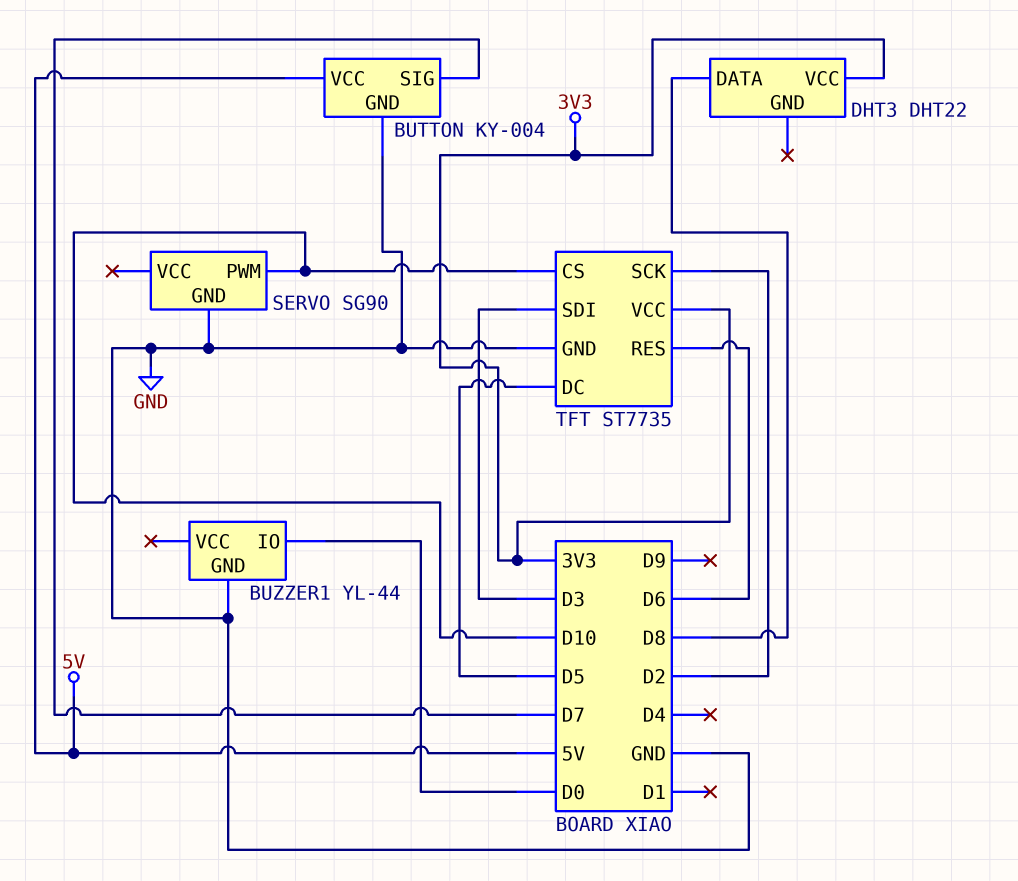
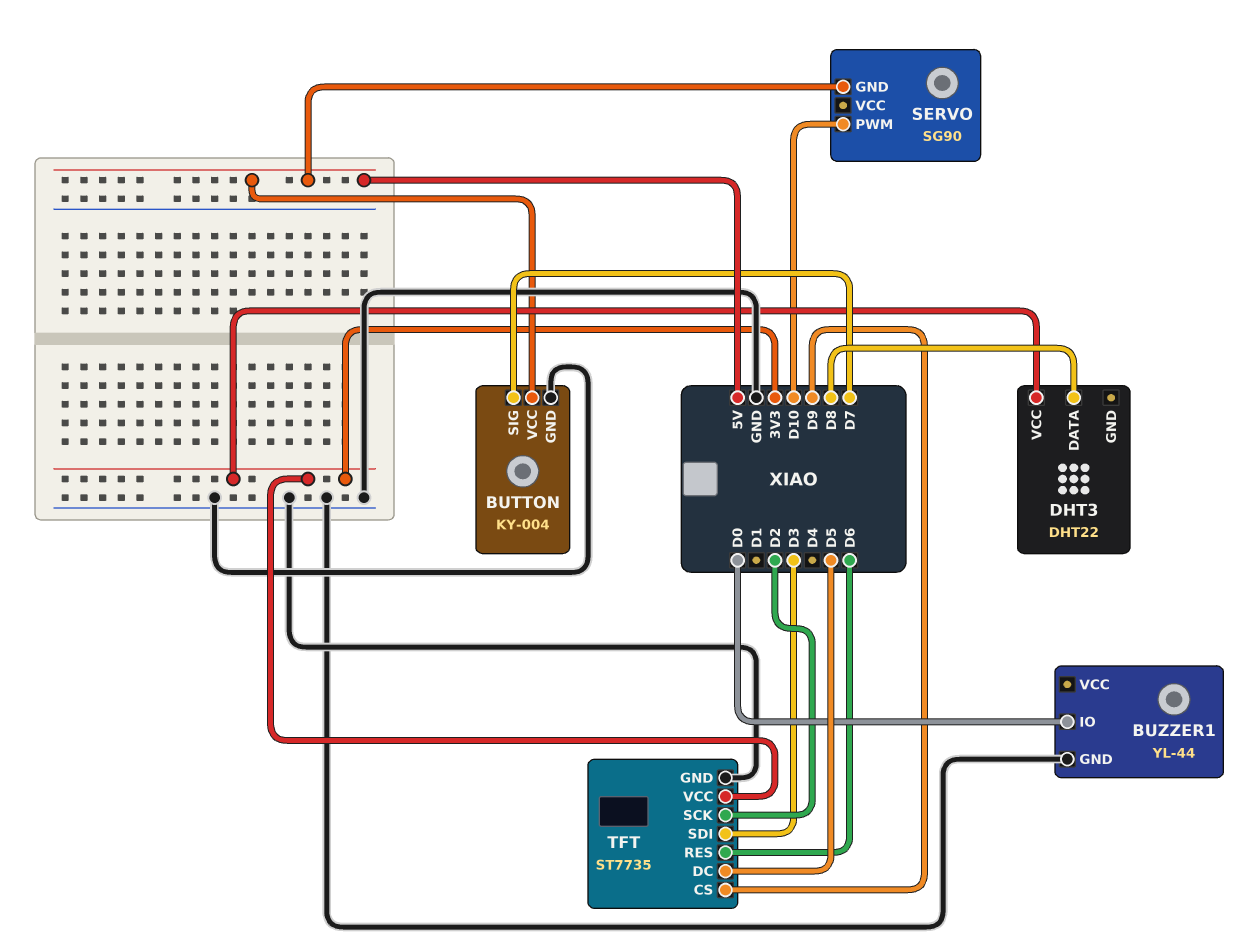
SERVO pin GND: GND -> 5V
TFT pin CS: D10 -> D9

